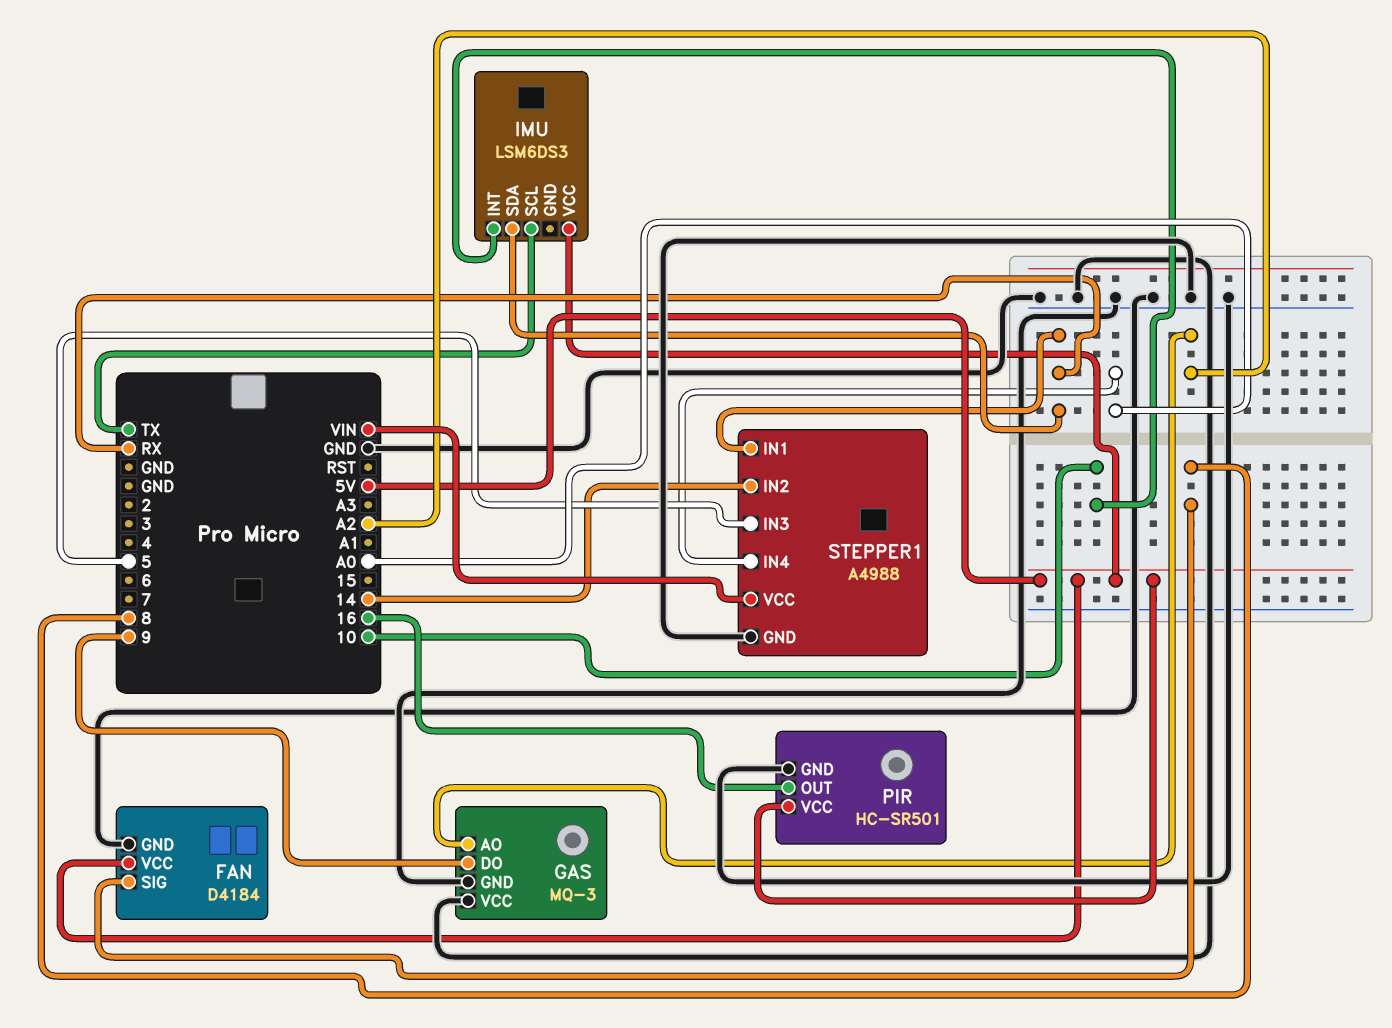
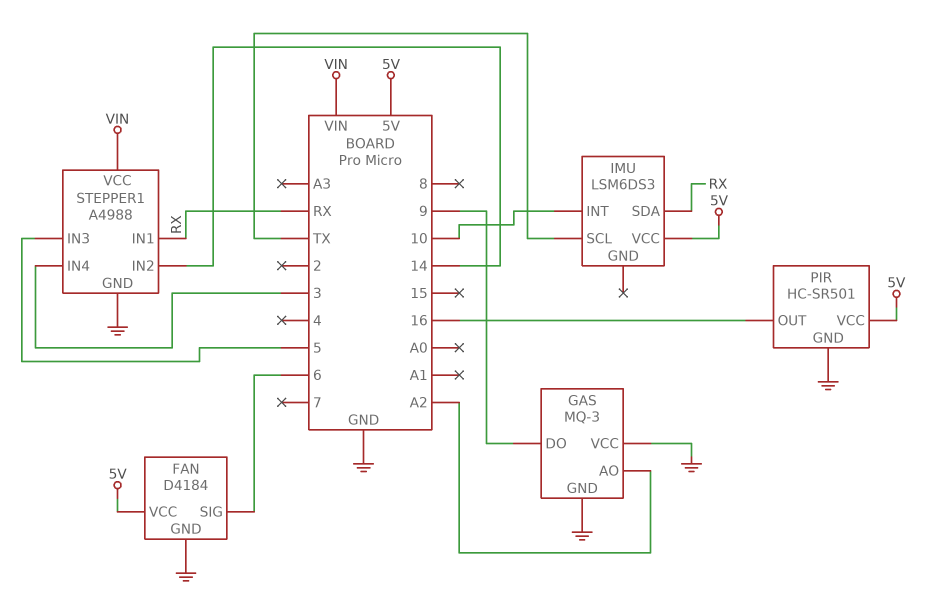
FAN pin SIG: 8 -> 6
STEPPER1 pin IN4: A0 -> 3

